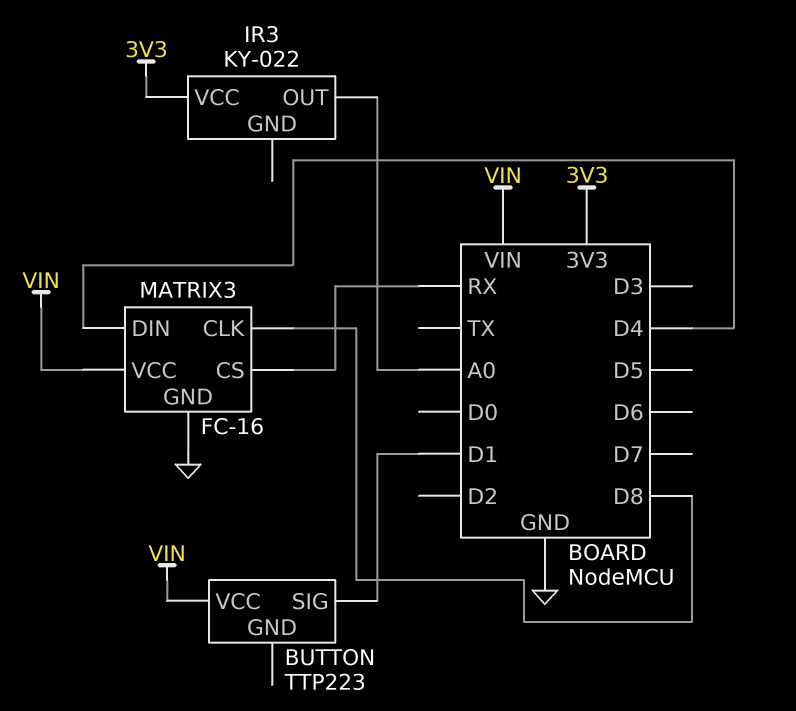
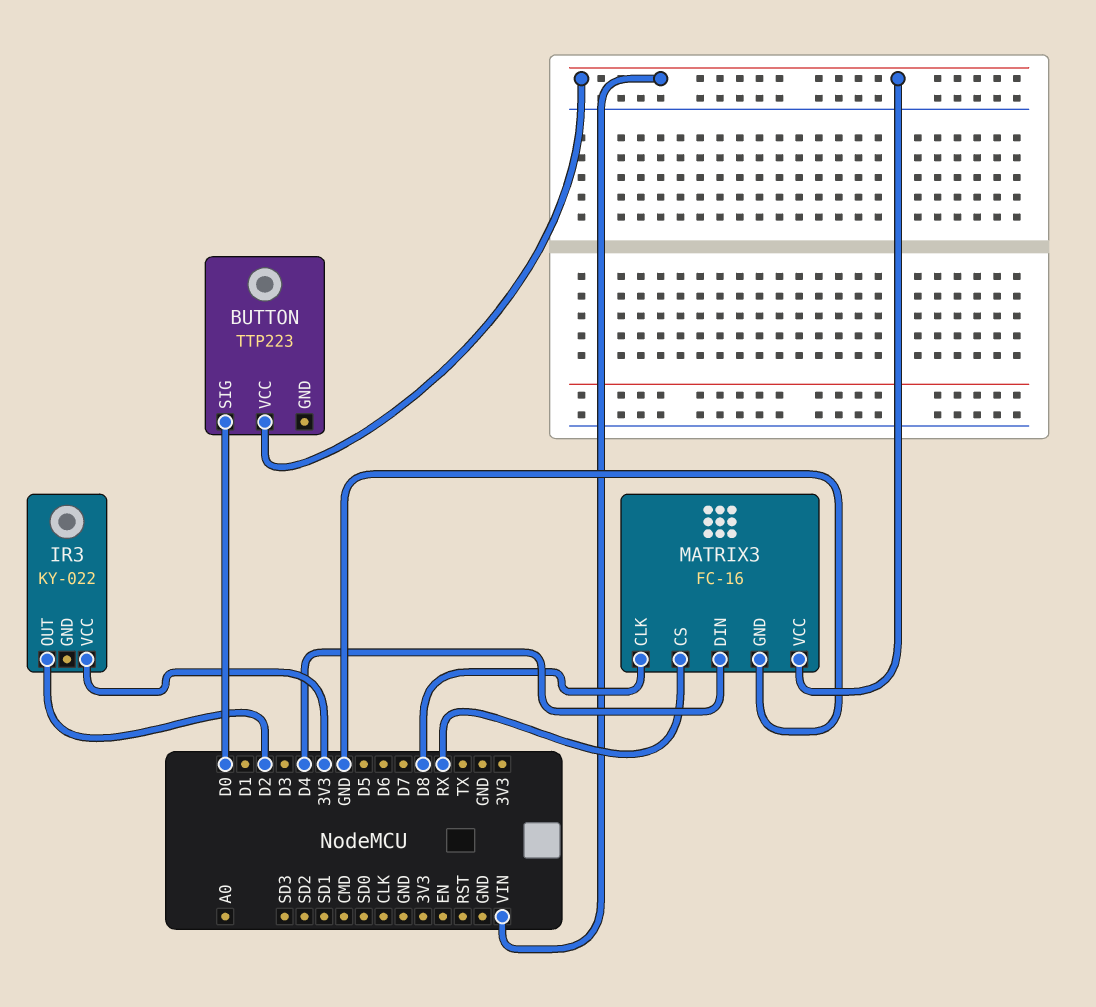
BUTTON pin SIG: D1 -> D0
IR3 pin OUT: A0 -> D2

